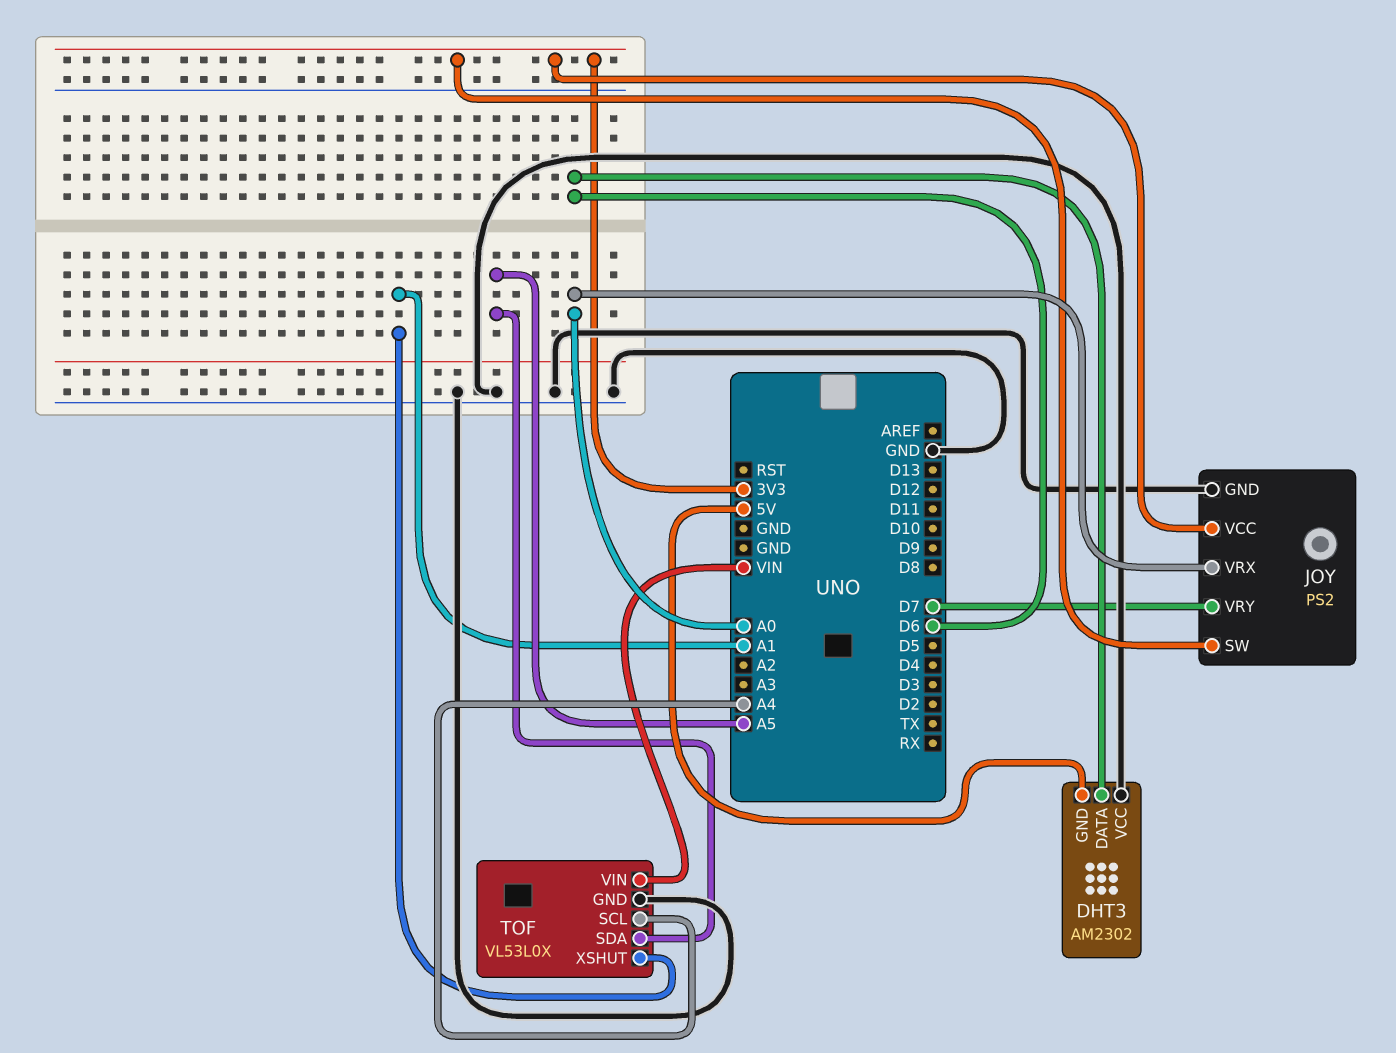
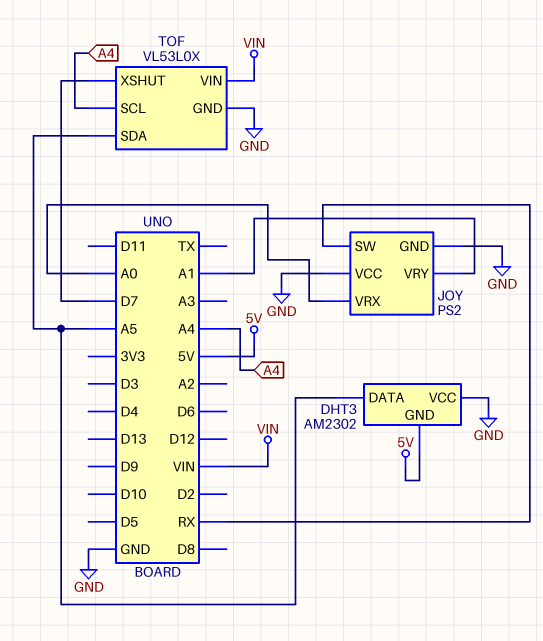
DHT3 pin DATA: D6 -> A5
JOY pin SW: 3V3 -> RX
JOY pin VCC: 3V3 -> GND
JOY pin VRY: D7 -> A1
TOF pin XSHUT: A1 -> D7

